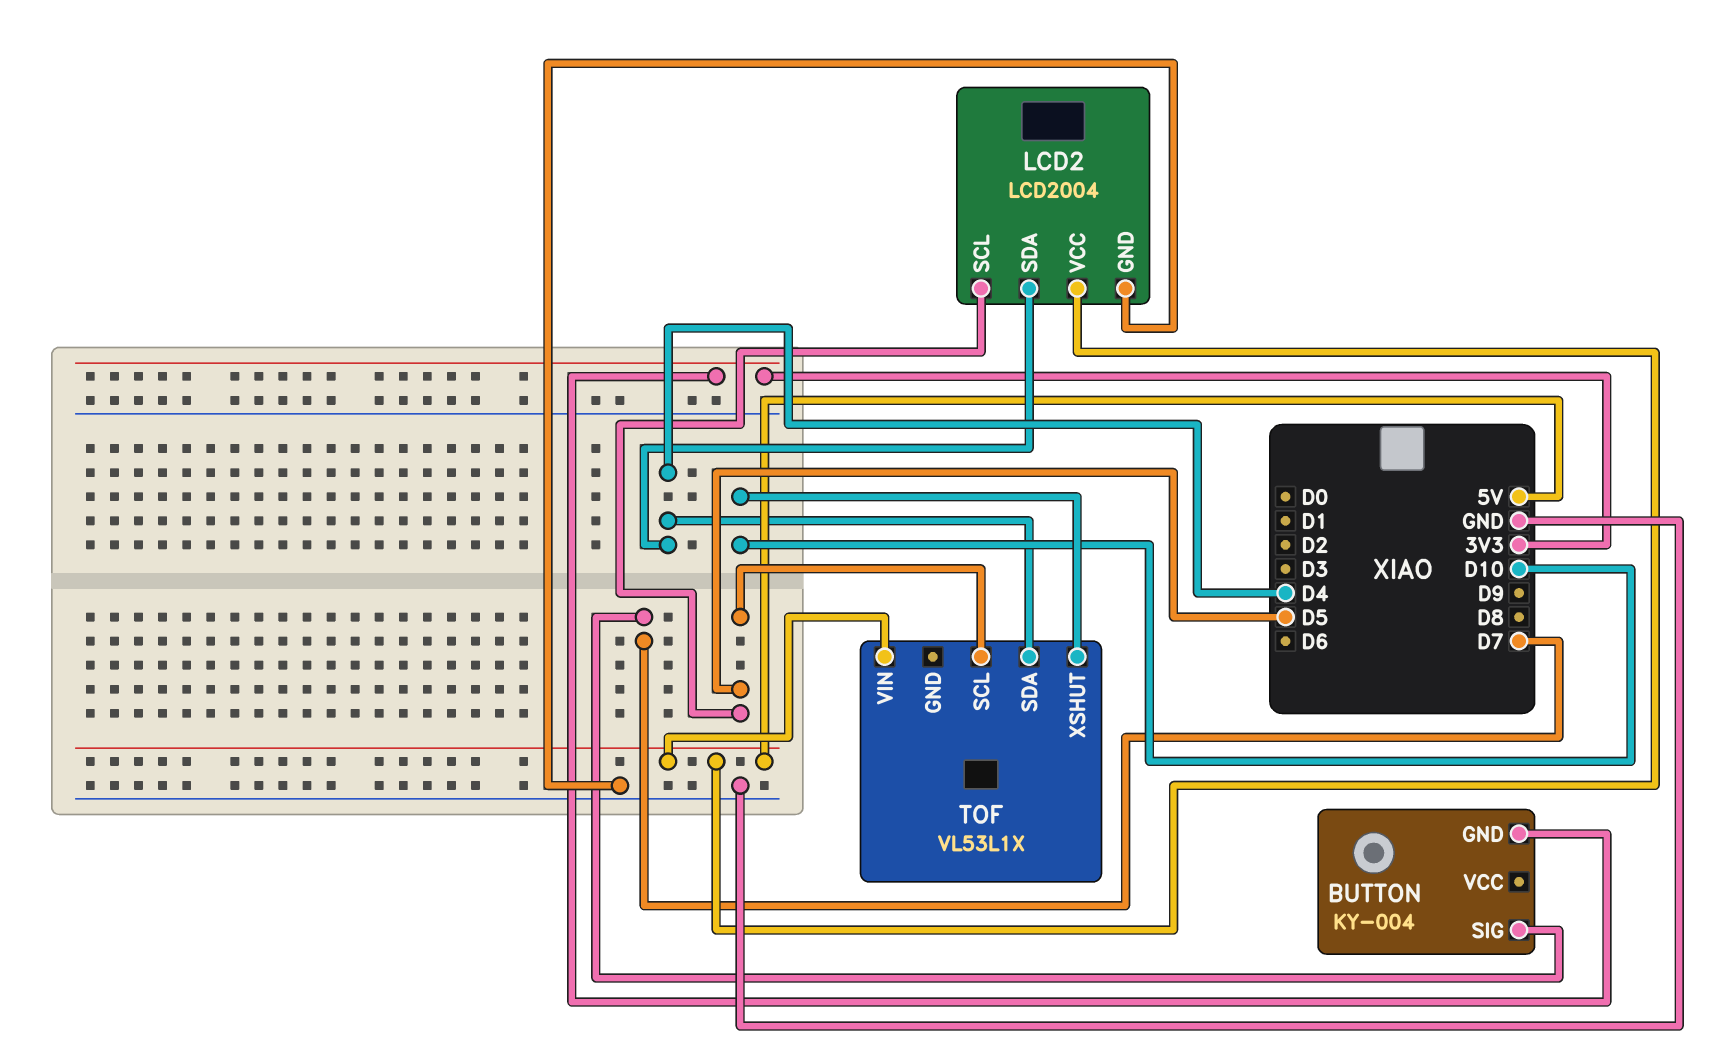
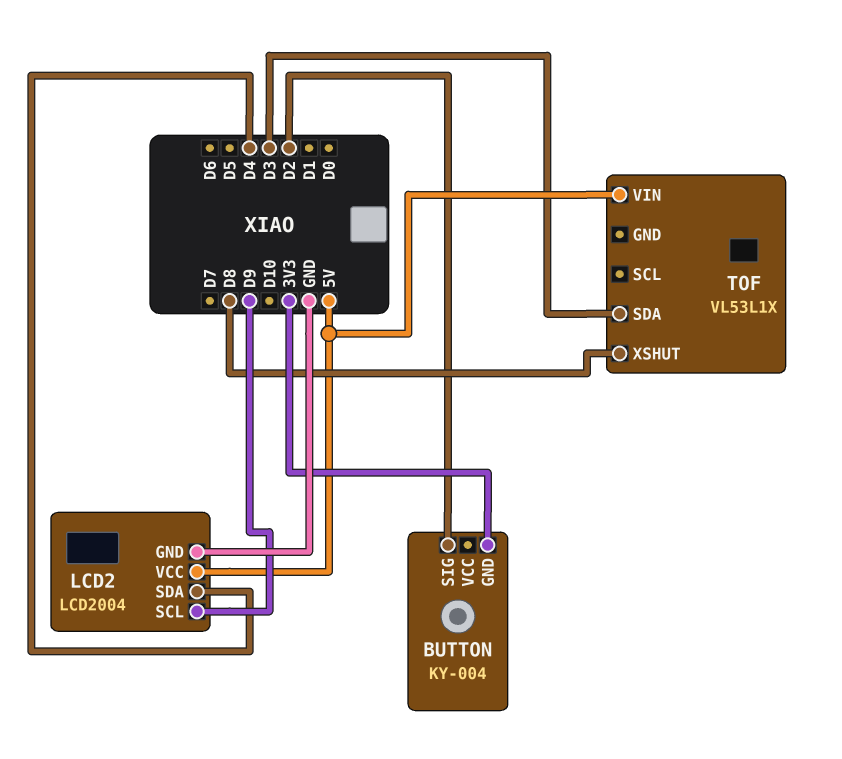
BUTTON pin SIG: D7 -> D2
LCD2 pin SCL: D5 -> D9
TOF pin SCL: D5 -> none
TOF pin SDA: D4 -> D3
TOF pin XSHUT: D10 -> D8

